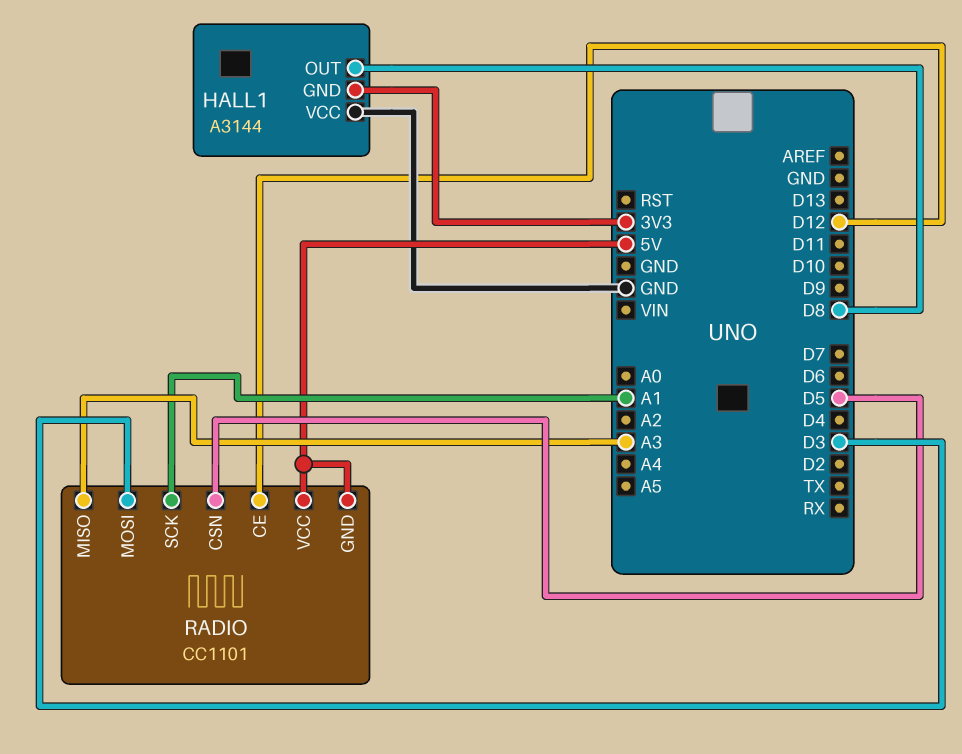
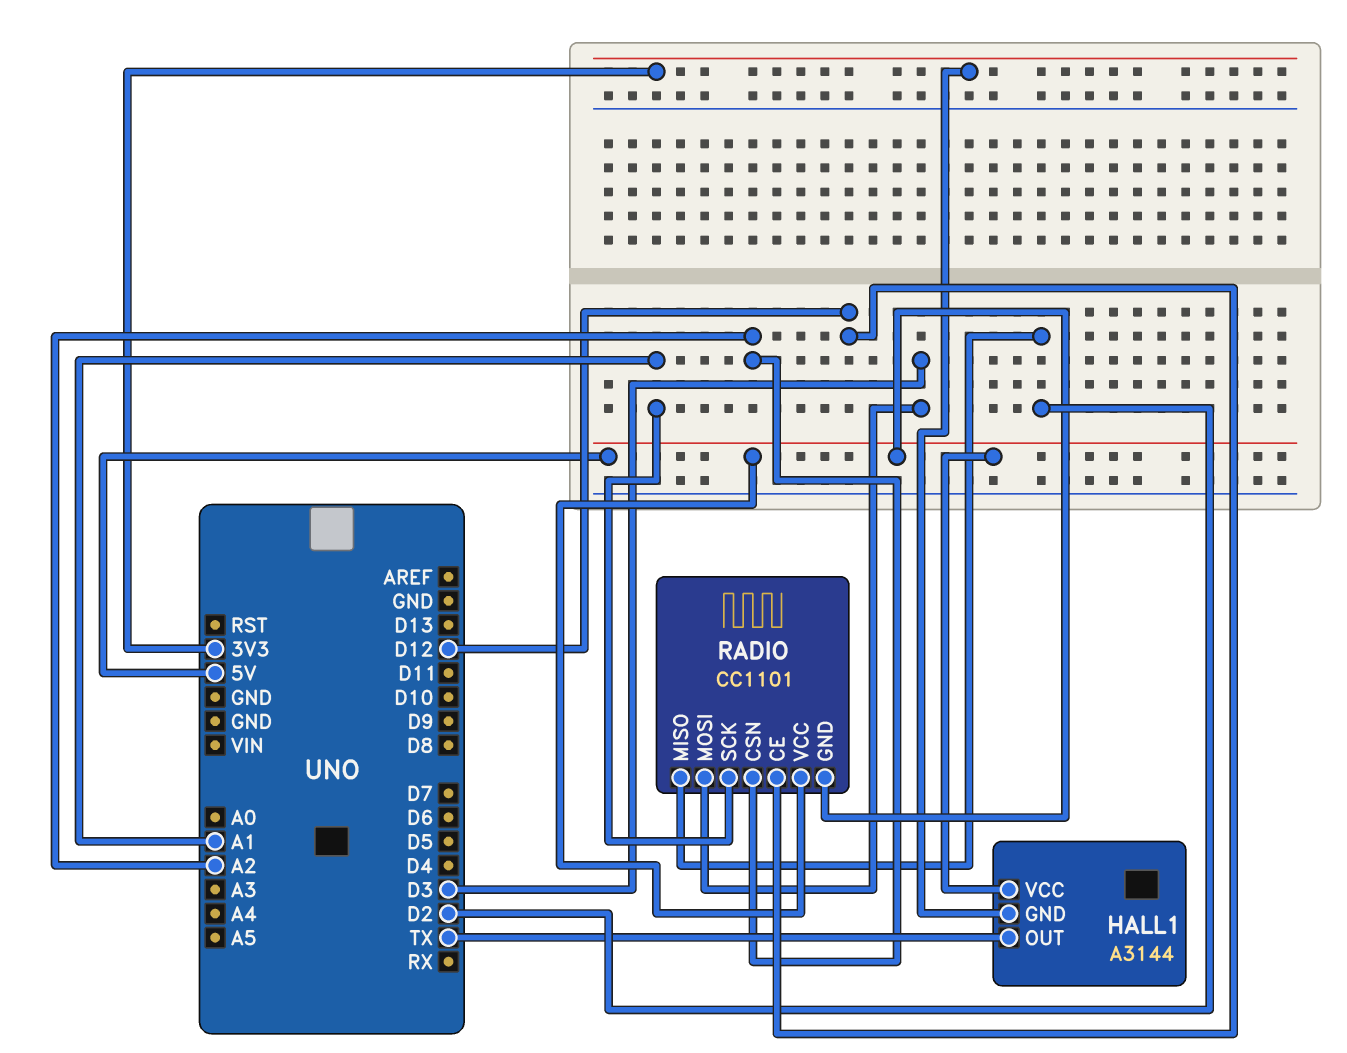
HALL1 pin OUT: D8 -> TX
HALL1 pin VCC: GND -> 5V
RADIO pin CSN: D5 -> A2
RADIO pin MISO: A3 -> D2

